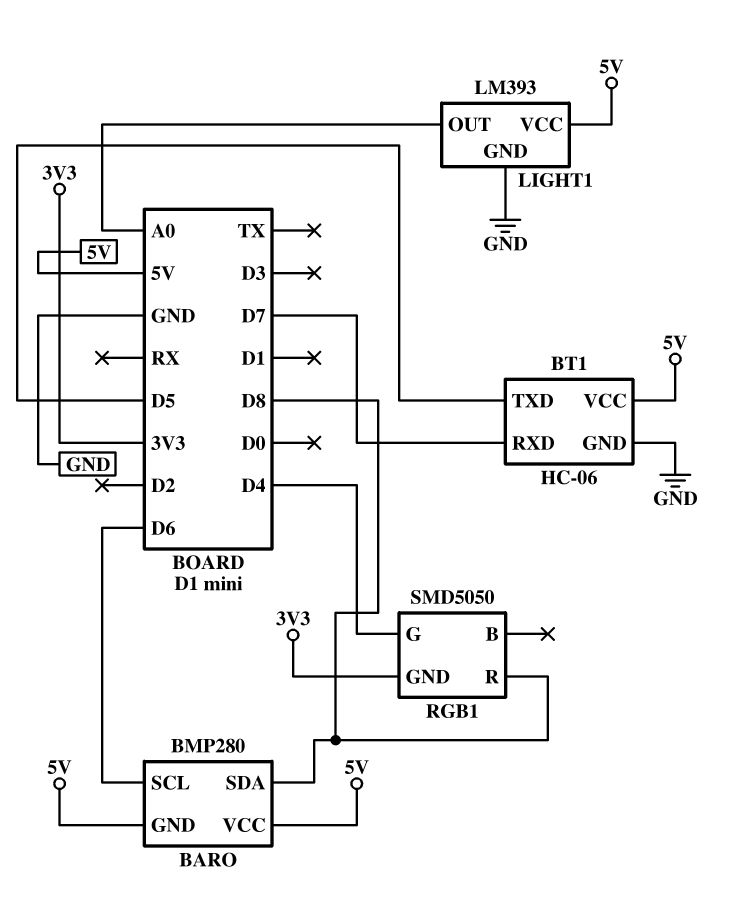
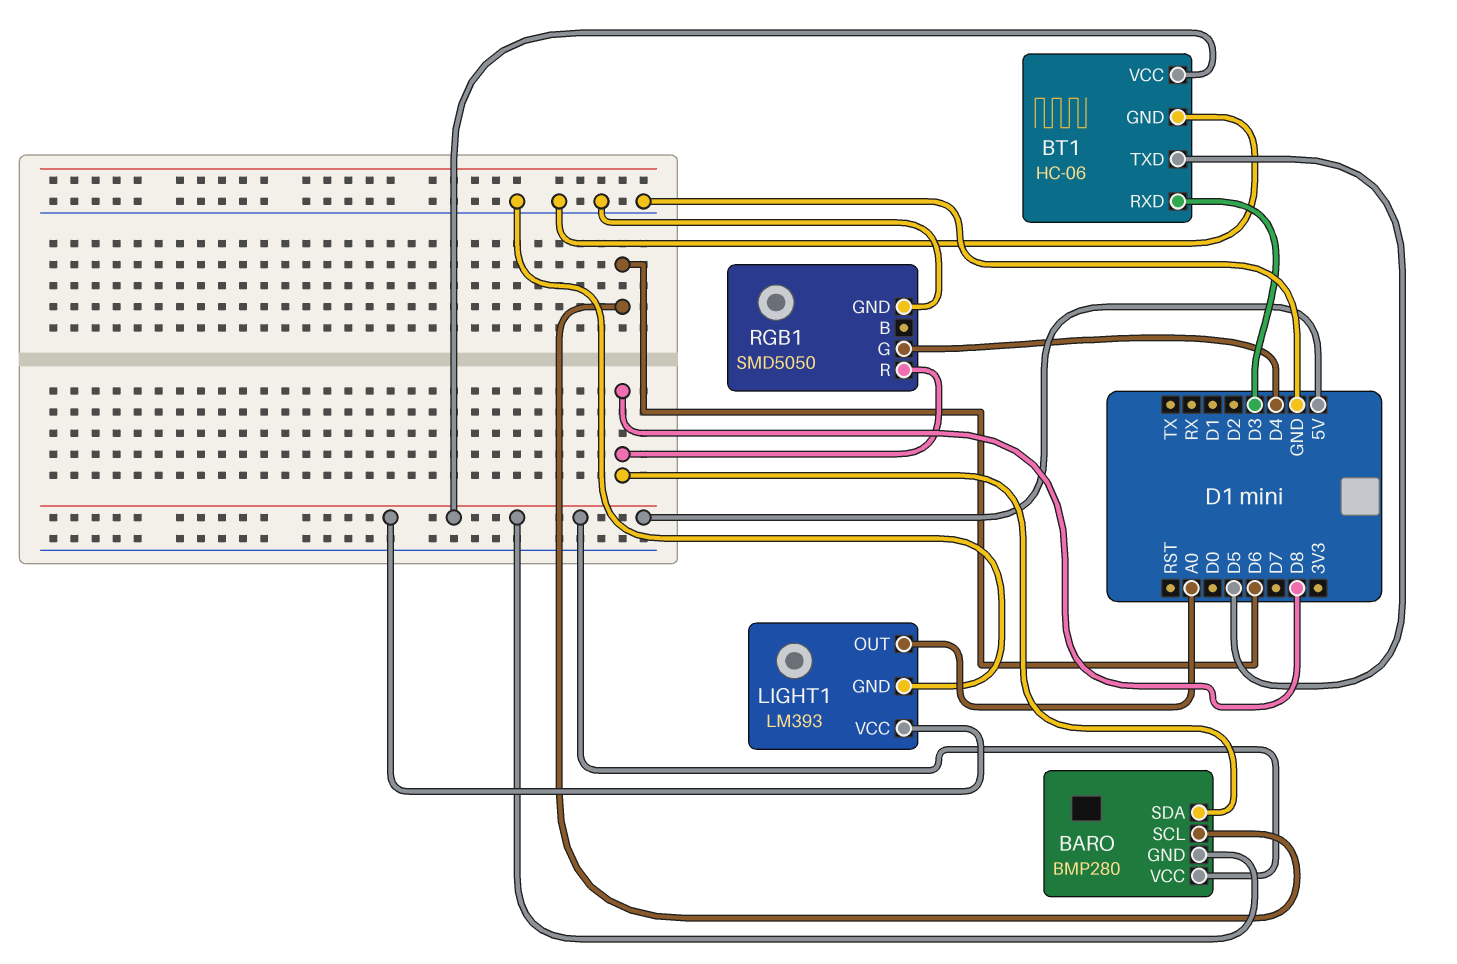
BT1 pin RXD: D7 -> D3
RGB1 pin GND: 3V3 -> GND

